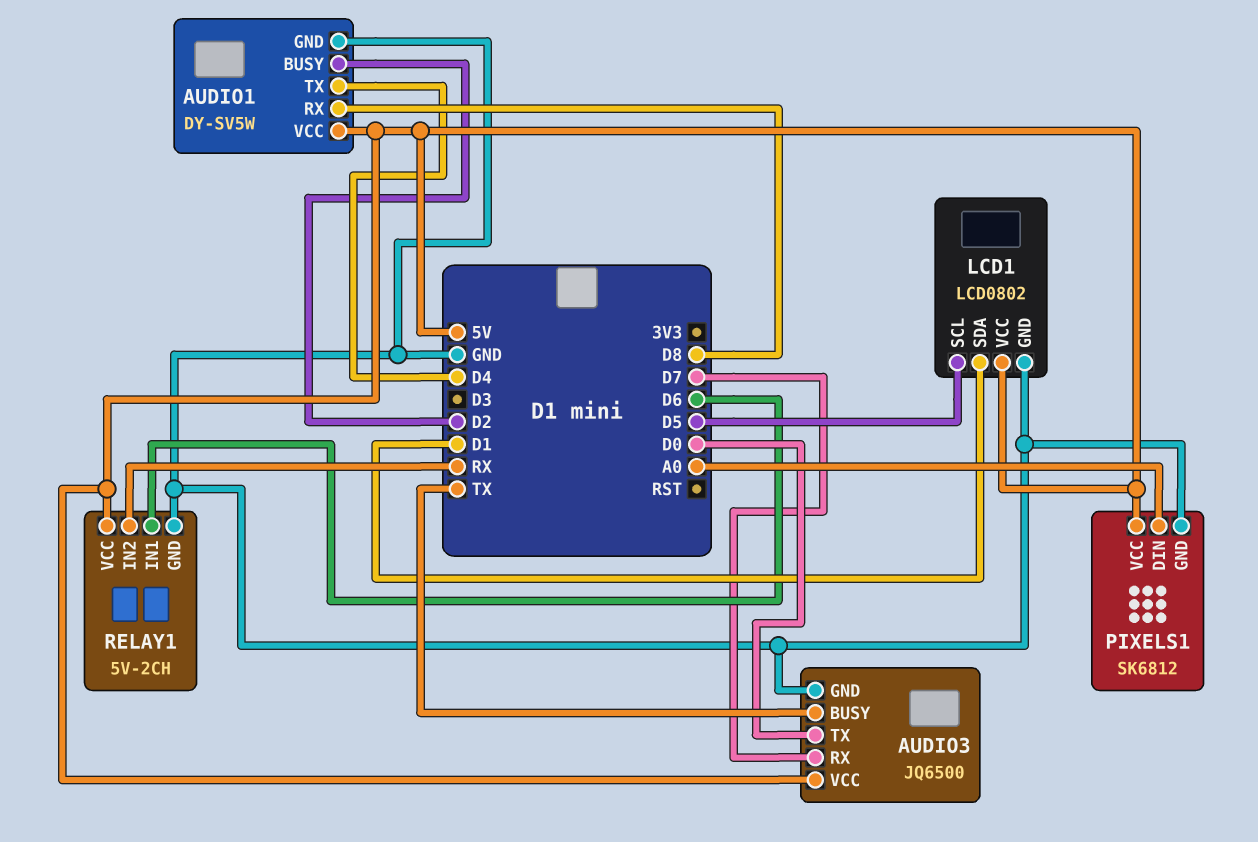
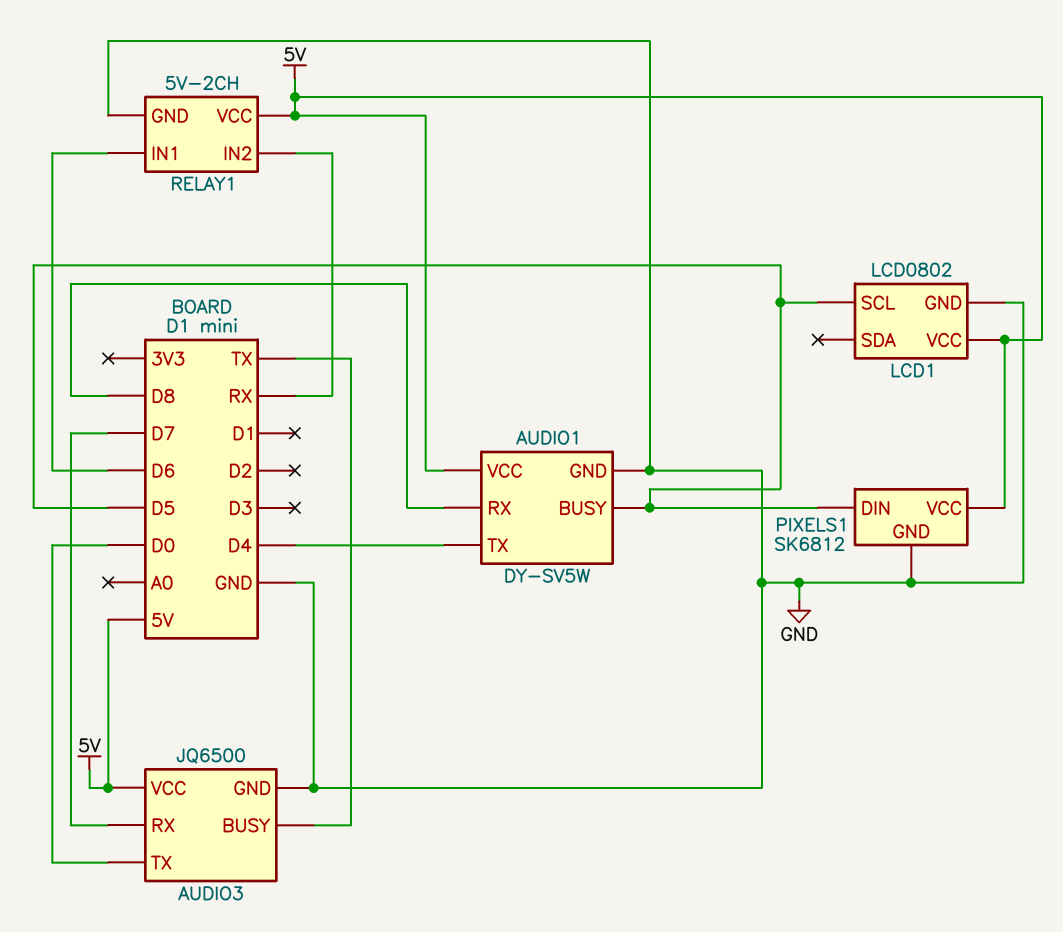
AUDIO1 pin BUSY: D2 -> D5
LCD1 pin SDA: D1 -> none
PIXELS1 pin DIN: A0 -> D5

